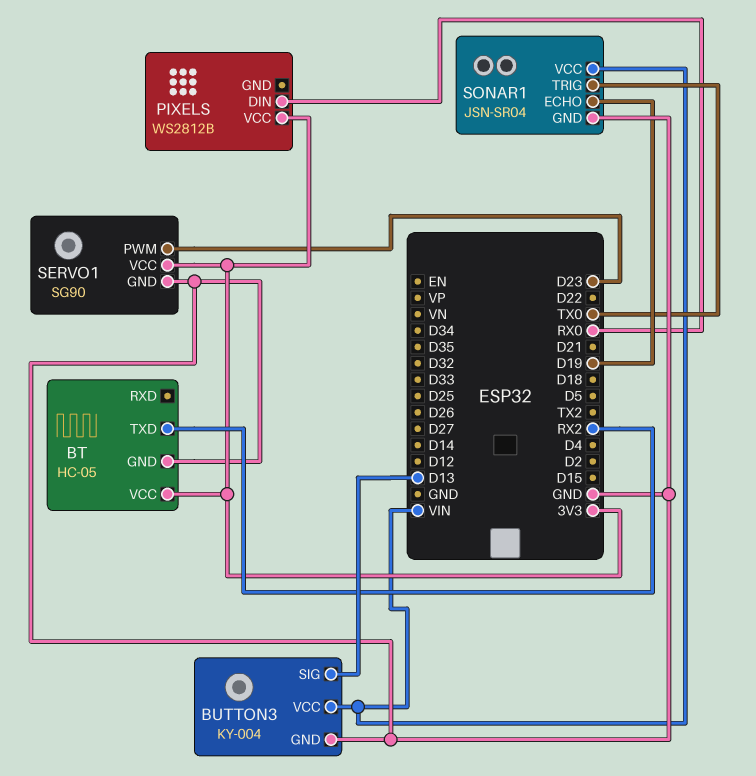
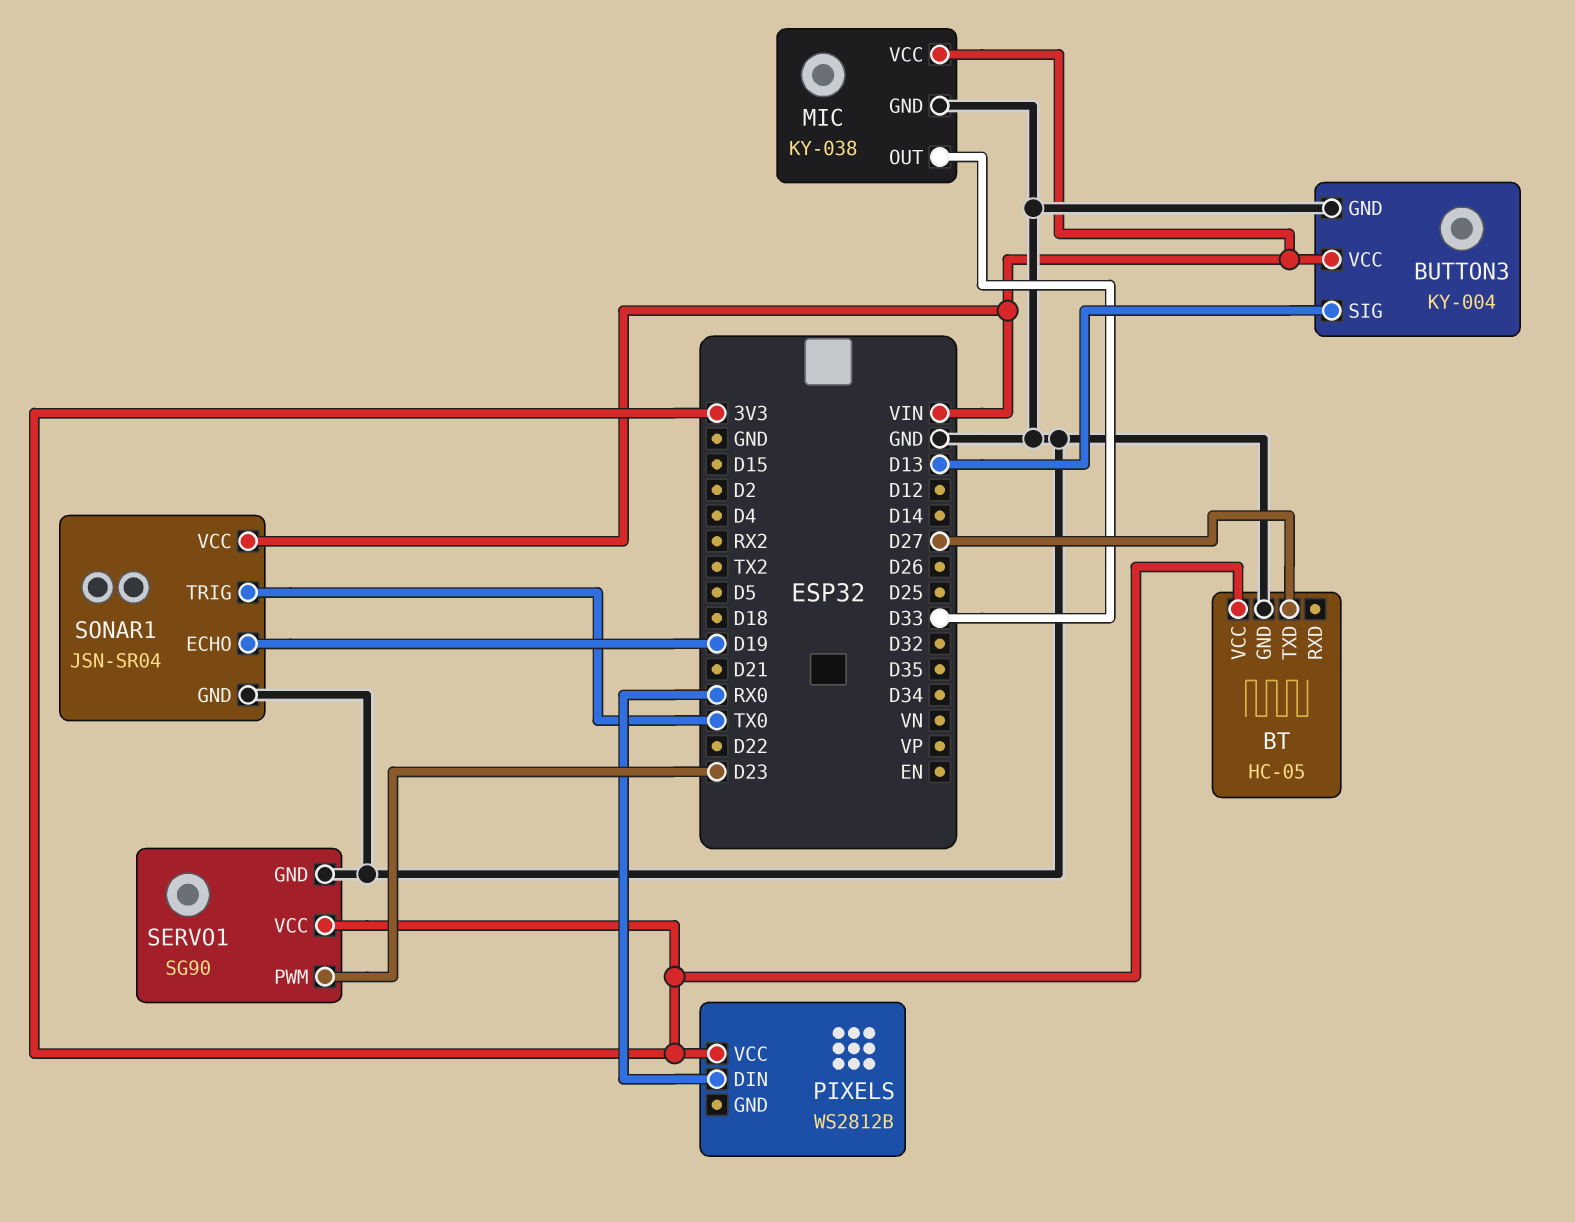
BT pin TXD: RX2 -> D27
MIC: none -> KY-038
MIC pin GND: none -> GND
MIC pin OUT: none -> D33
MIC pin VCC: none -> VIN

